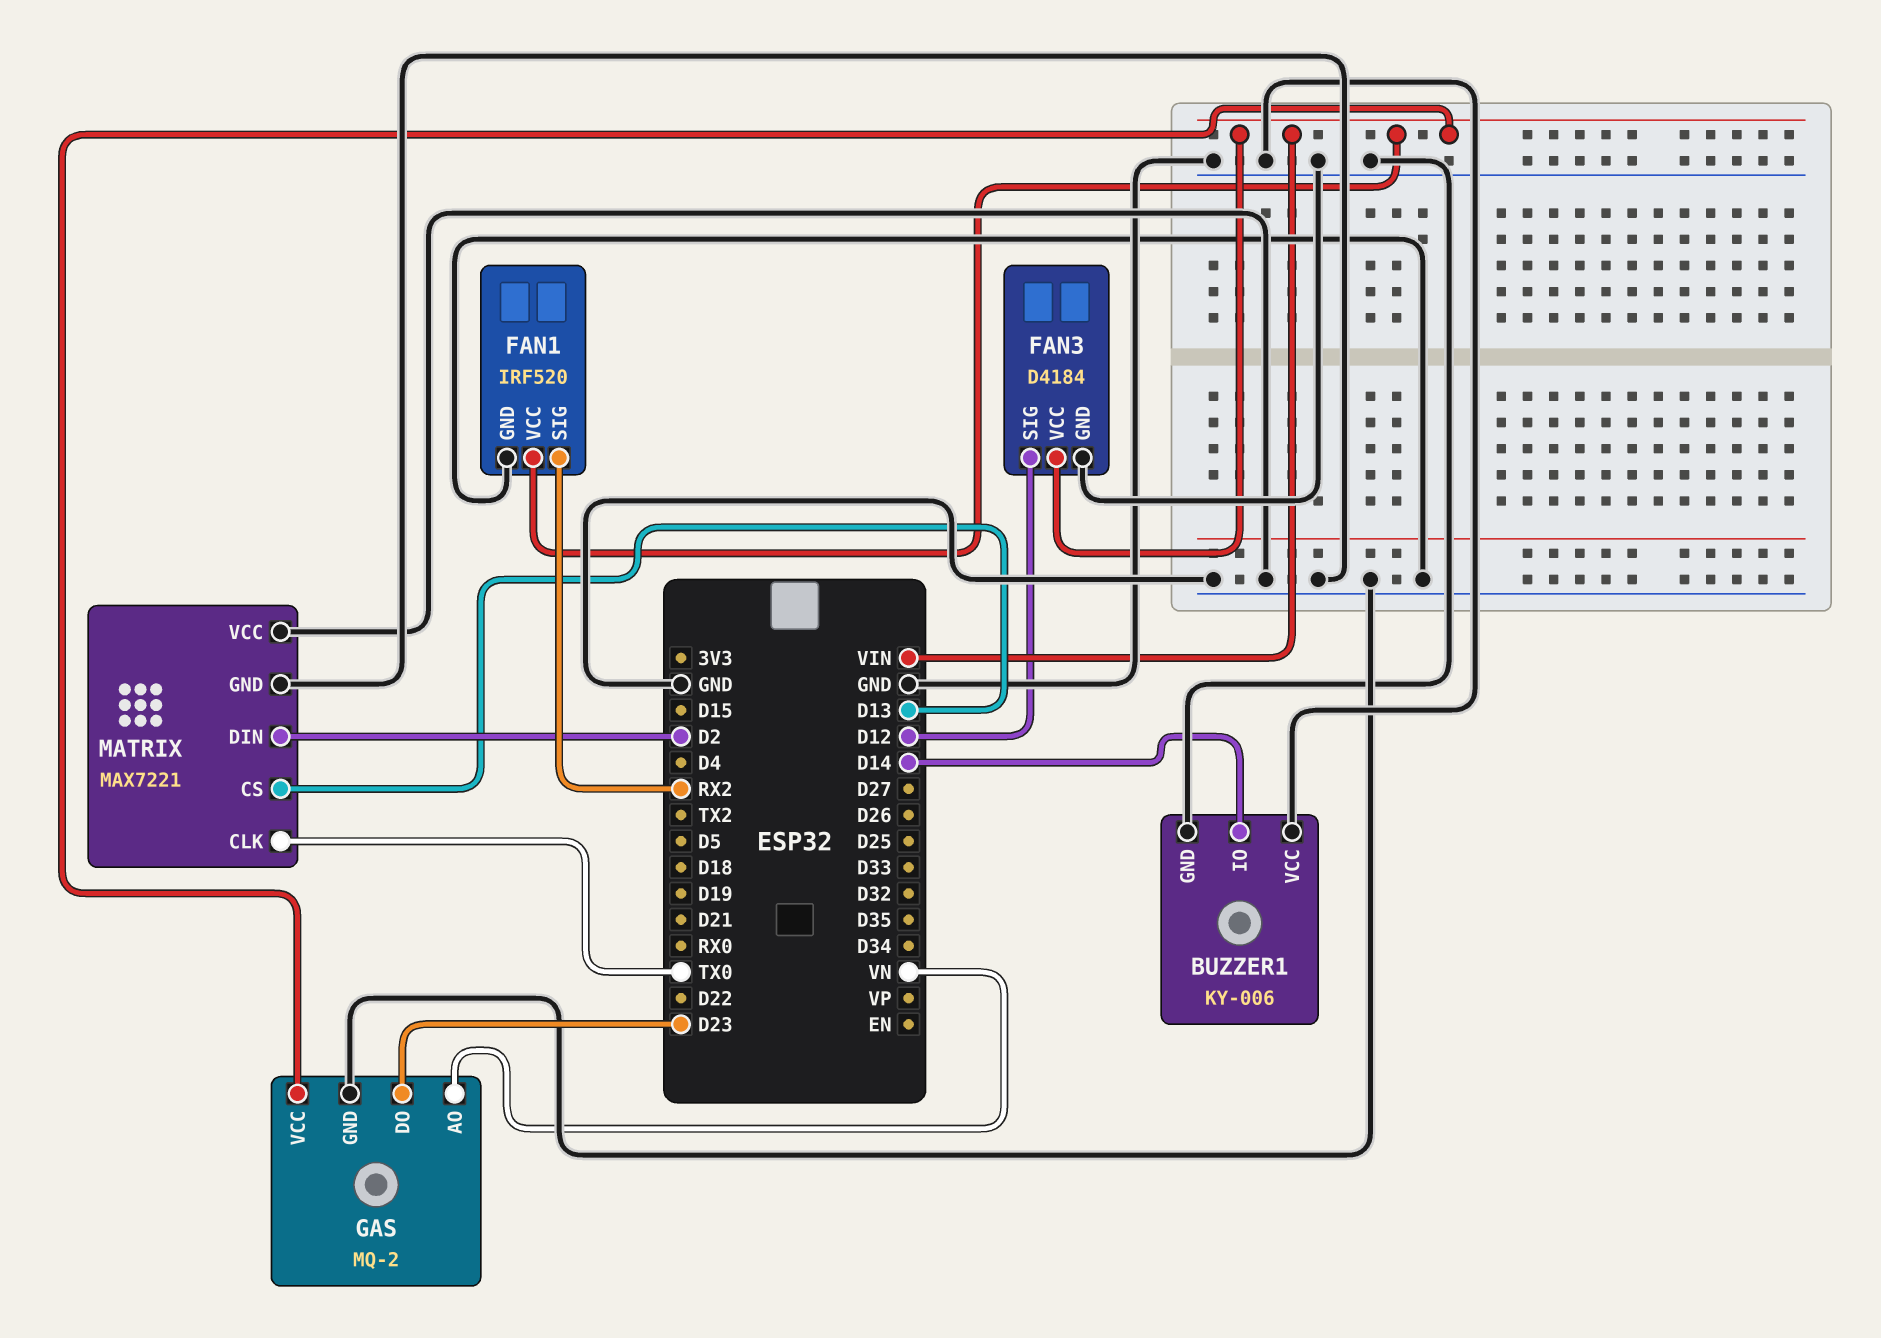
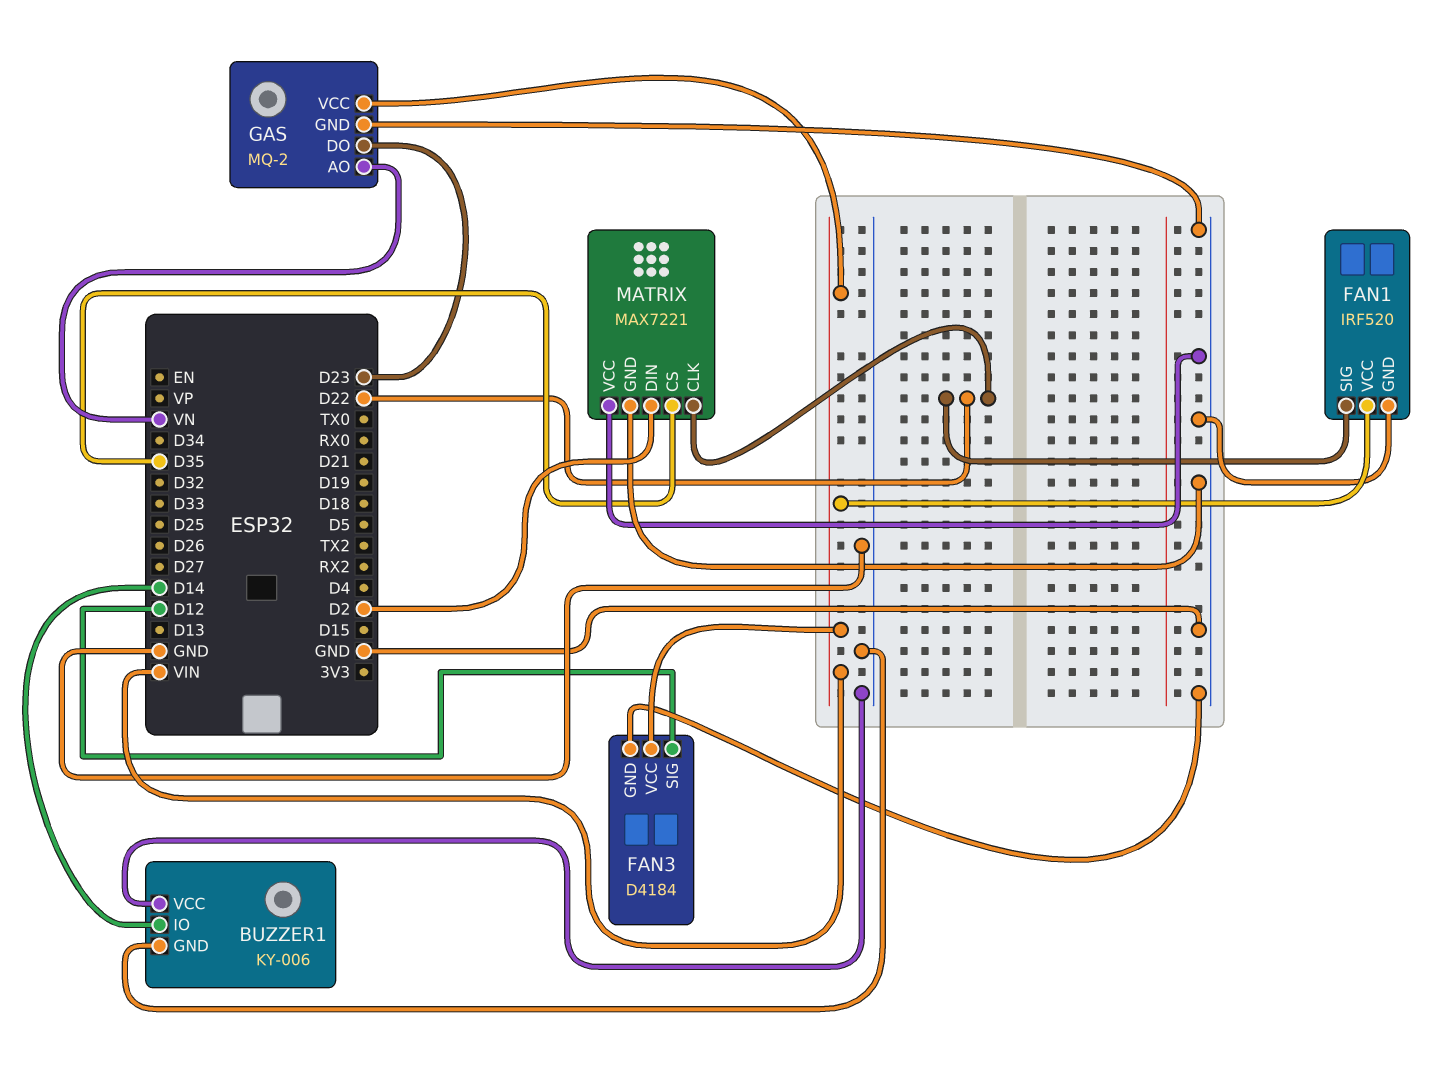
FAN1 pin SIG: RX2 -> D22
MATRIX pin CLK: TX0 -> D22
MATRIX pin CS: D13 -> D35

